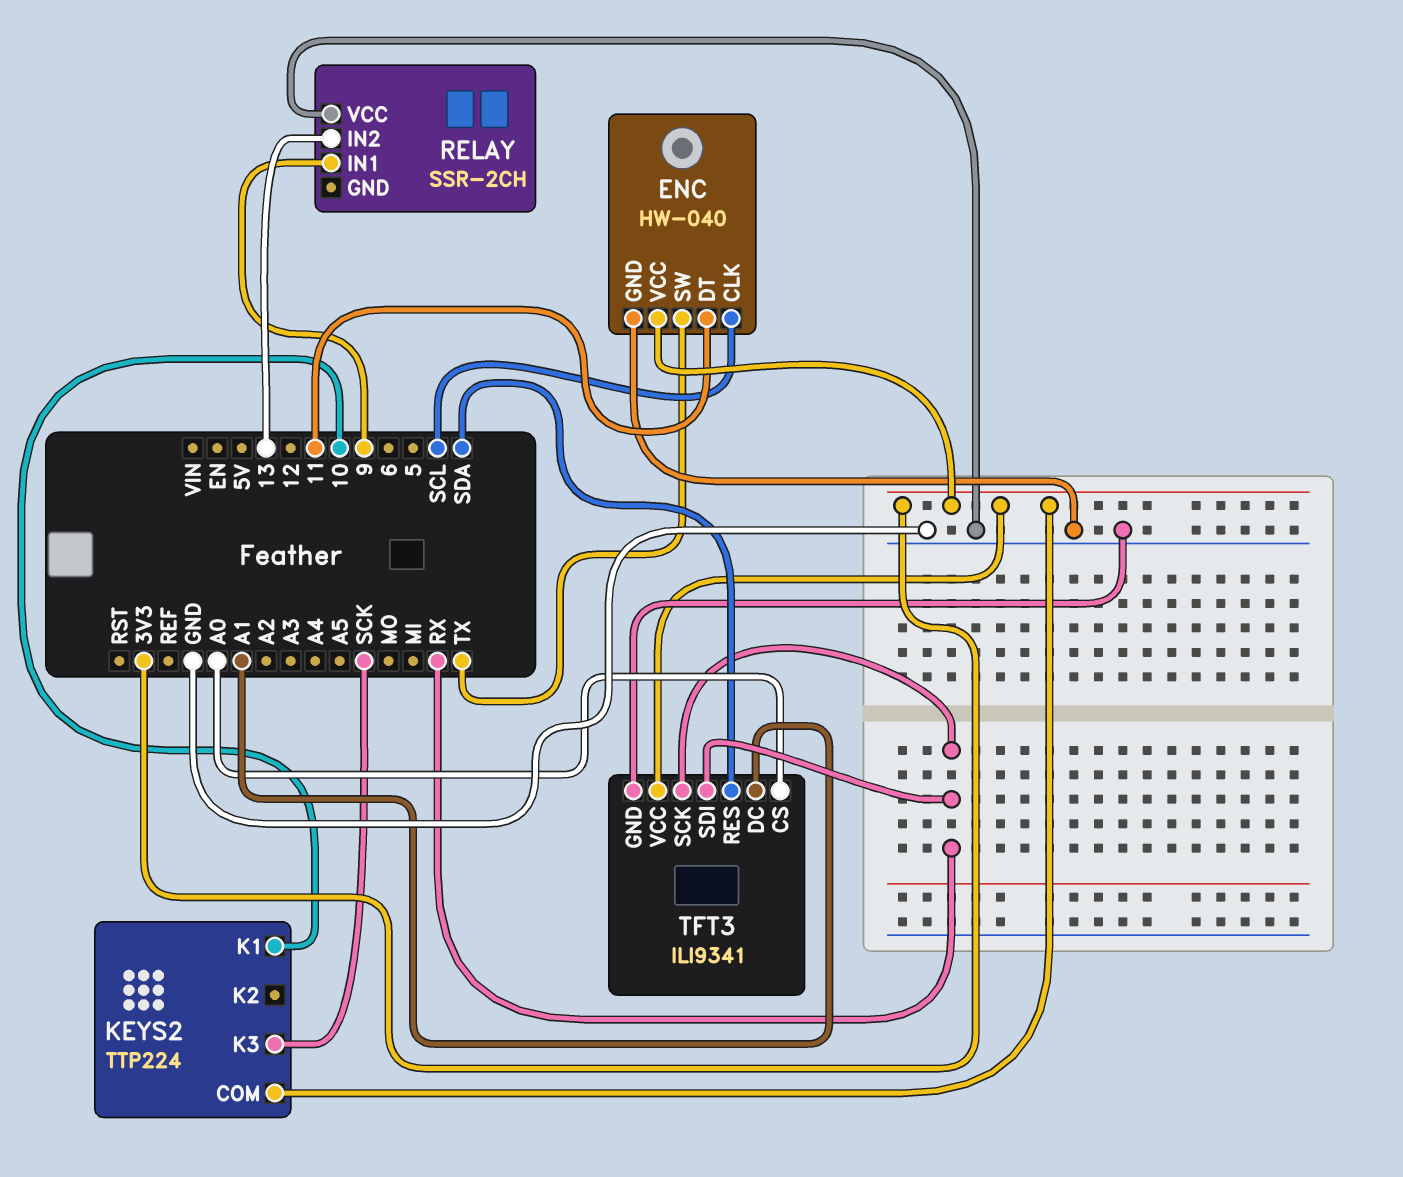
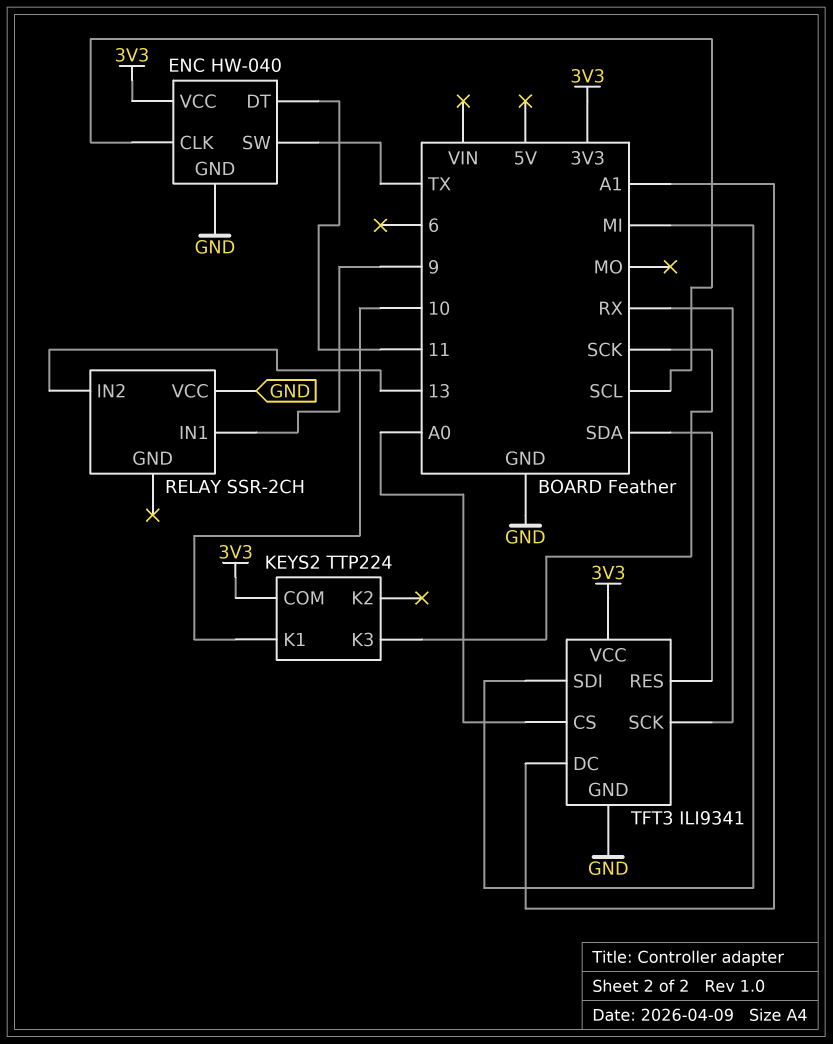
TFT3 pin SDI: RX -> MI

